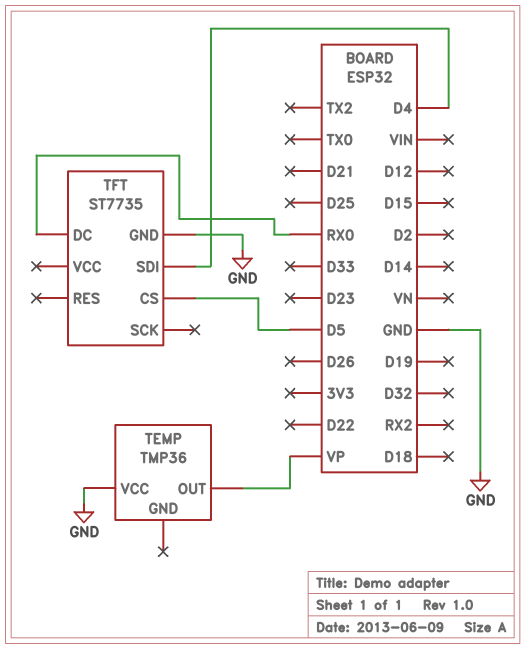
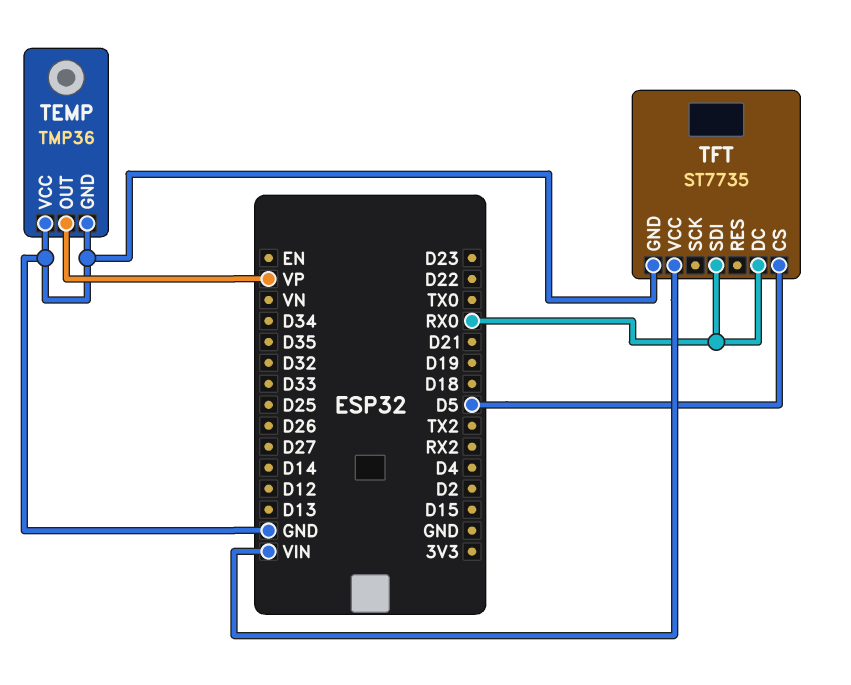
TEMP pin GND: none -> GND
TFT pin SDI: D4 -> RX0
TFT pin VCC: none -> VIN

